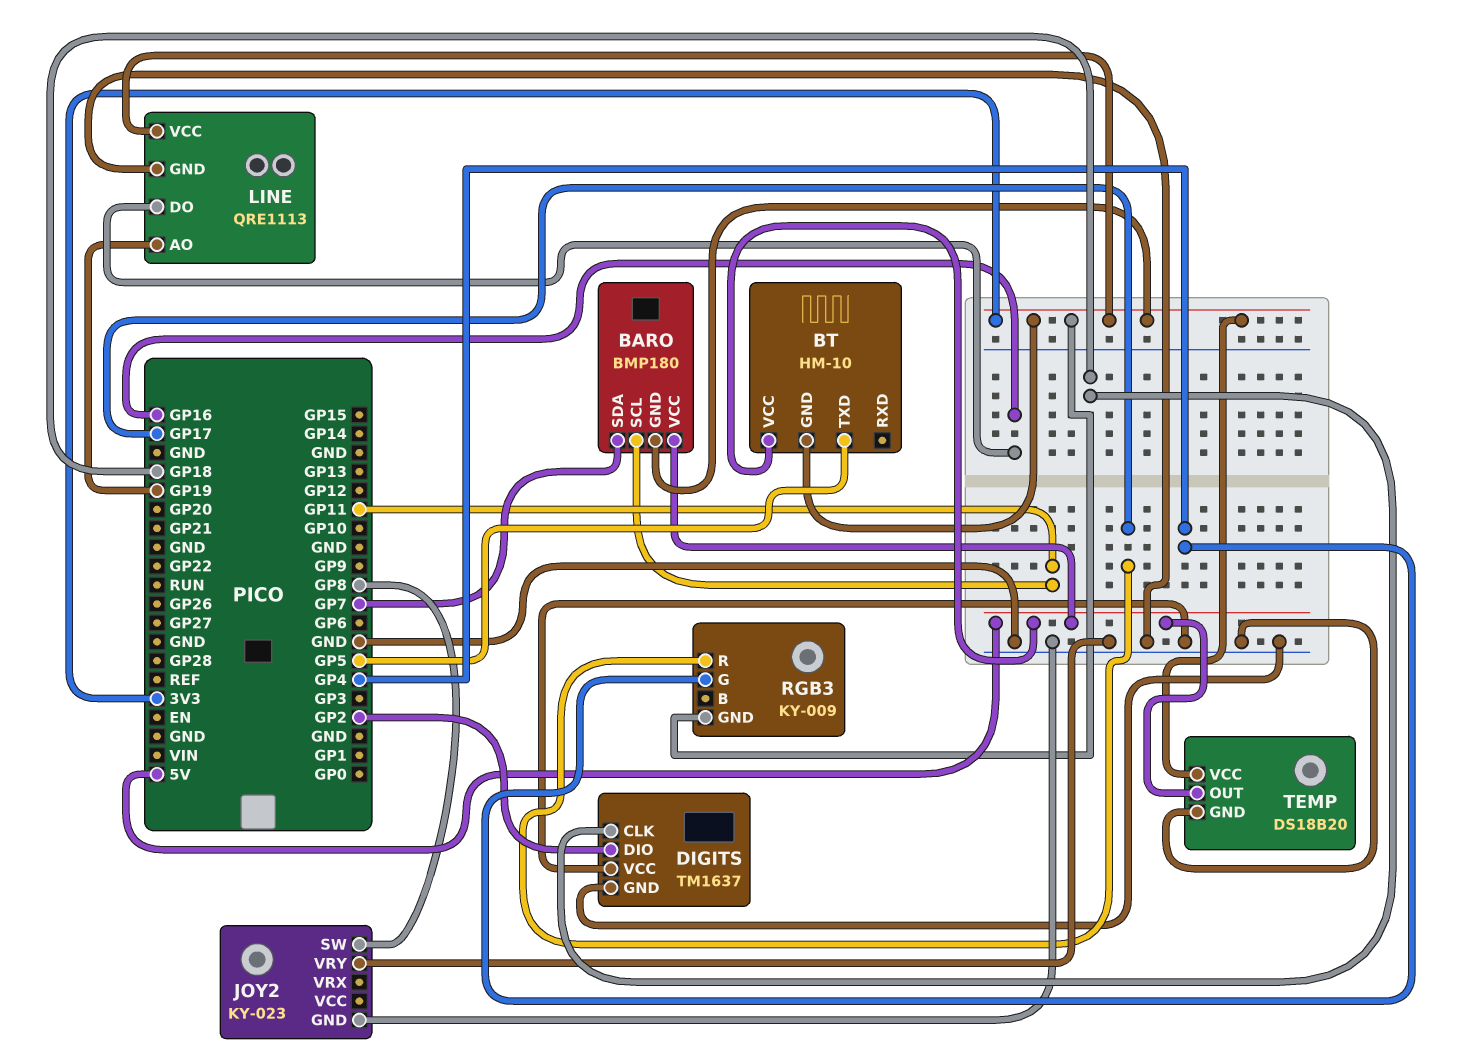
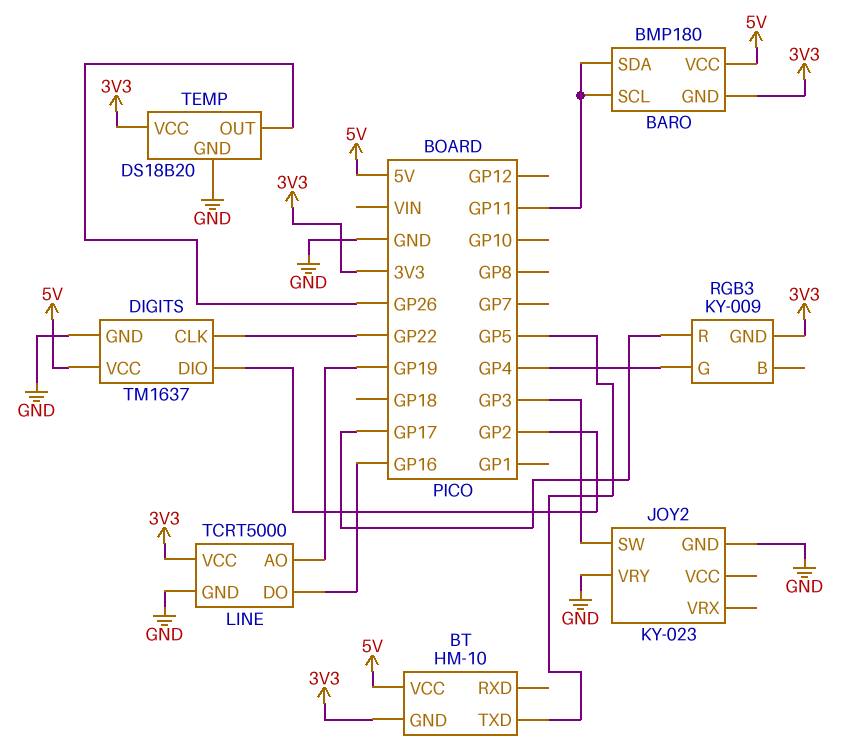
BARO pin SDA: GP7 -> GP11
DIGITS pin CLK: GP18 -> GP22
DIGITS pin VCC: GND -> 5V
JOY2 pin SW: GP8 -> GP3
LINE: QRE1113 -> TCRT5000
TEMP pin OUT: 5V -> GP26

